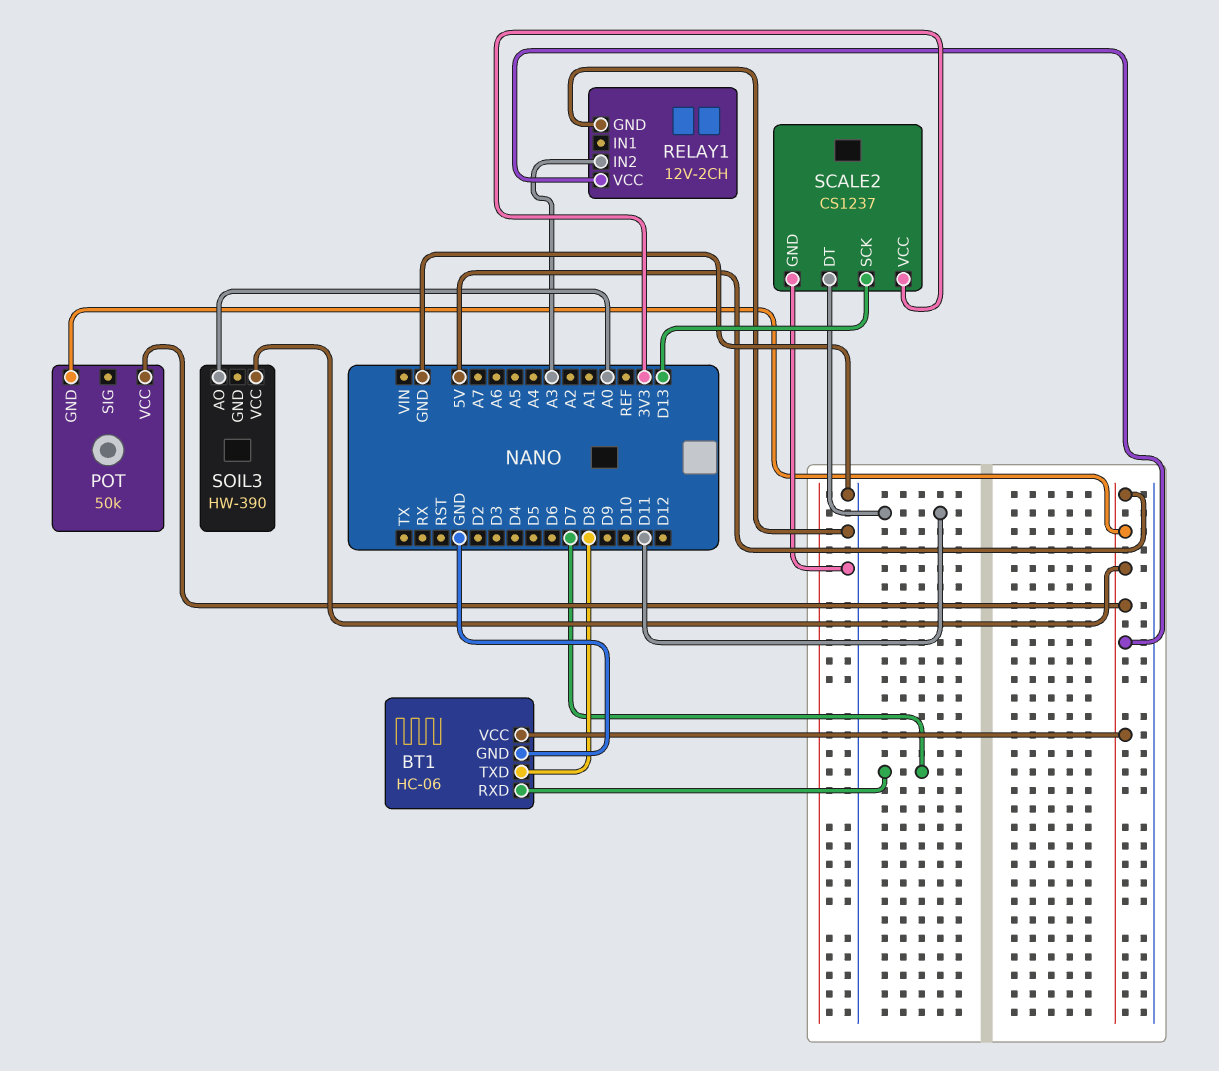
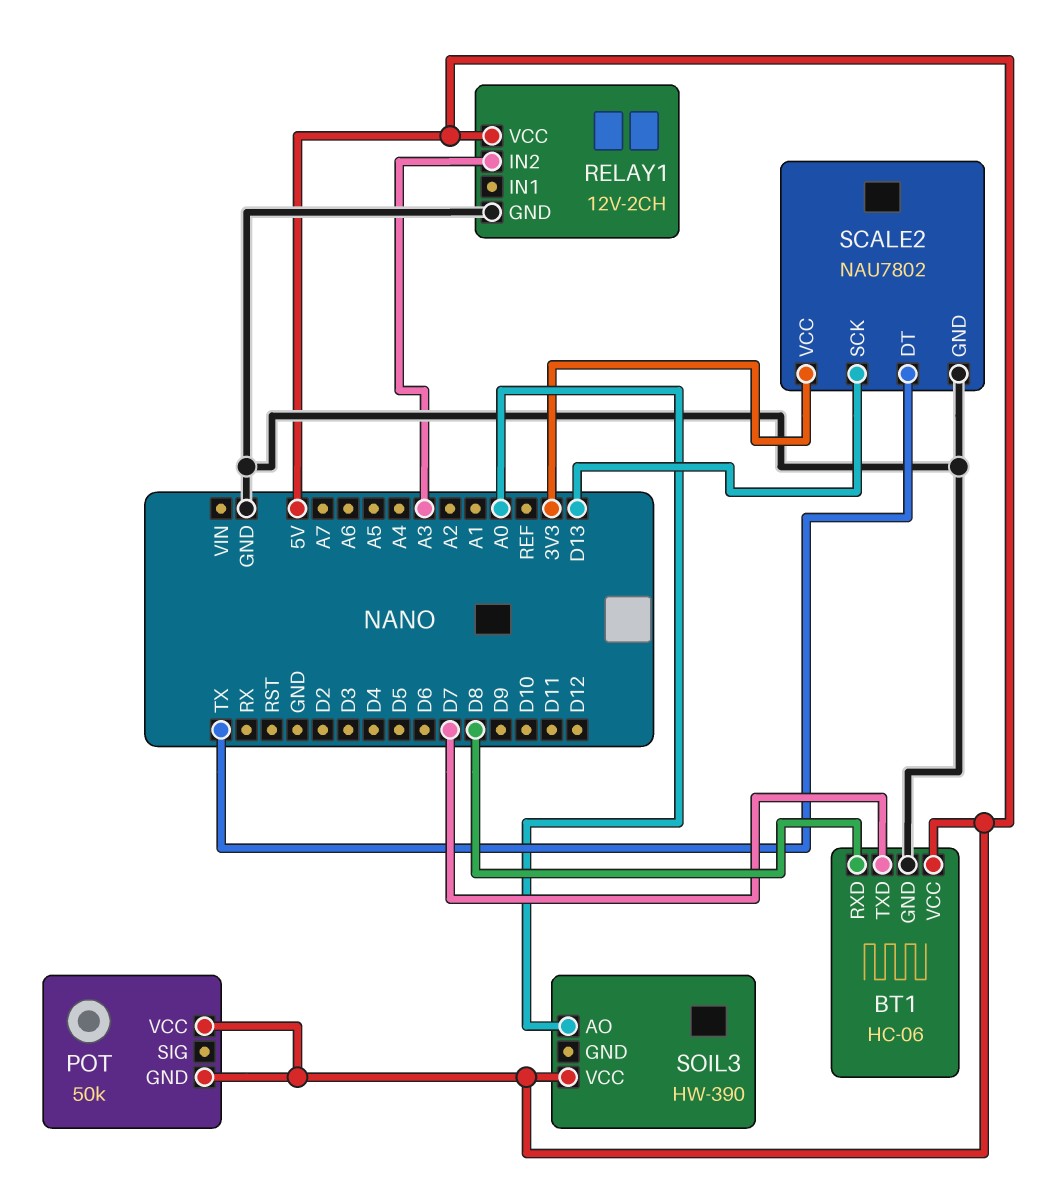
BT1 pin RXD: D7 -> D8
BT1 pin TXD: D8 -> D7
SCALE2: CS1237 -> NAU7802
SCALE2 pin DT: D11 -> TX

